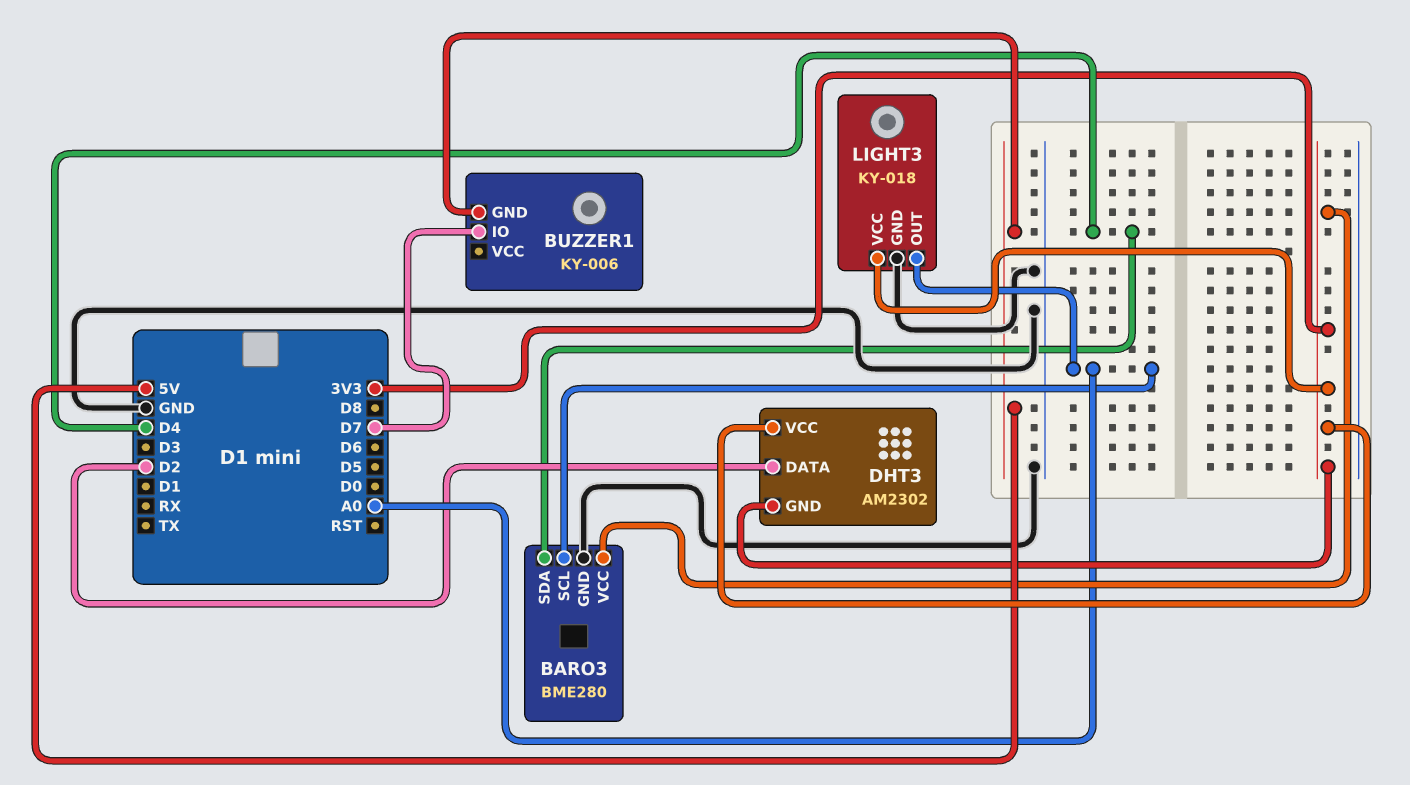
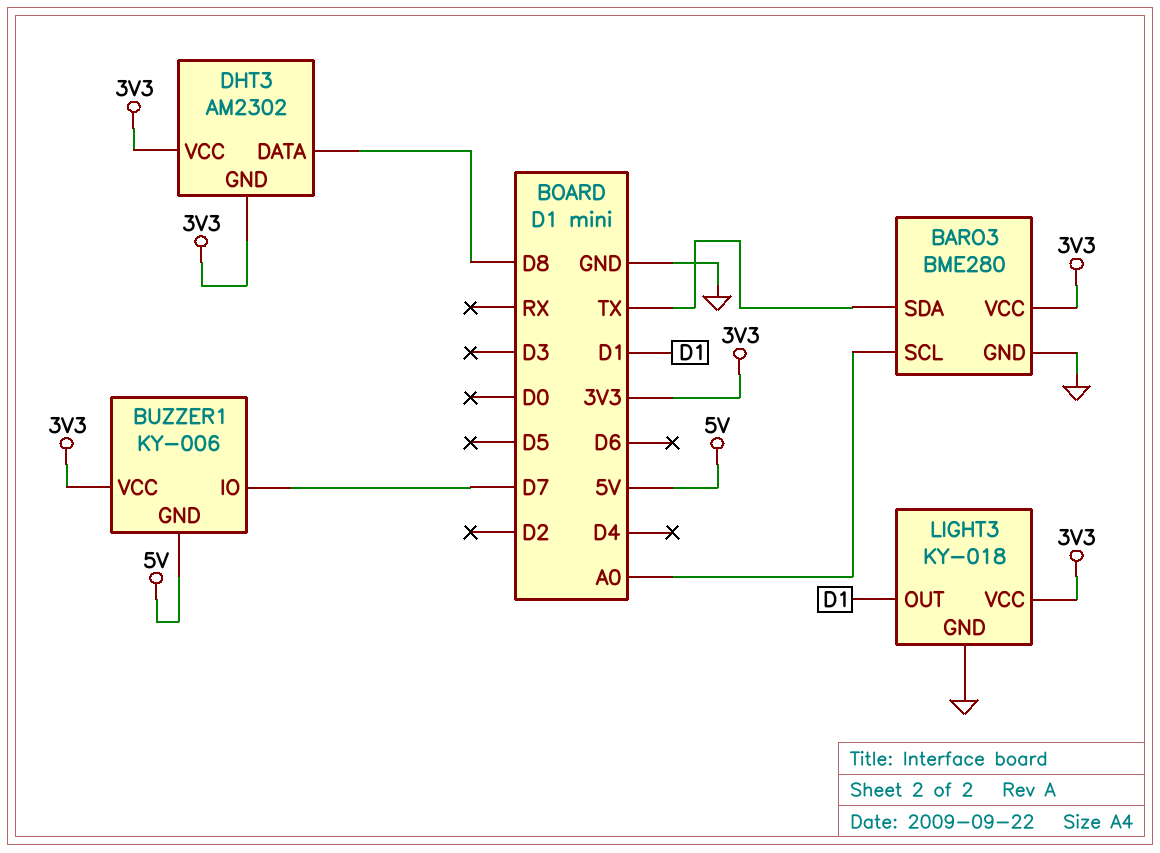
BARO3 pin SDA: D4 -> TX
BUZZER1 pin VCC: none -> 3V3
DHT3 pin DATA: D2 -> D8
LIGHT3 pin OUT: A0 -> D1

